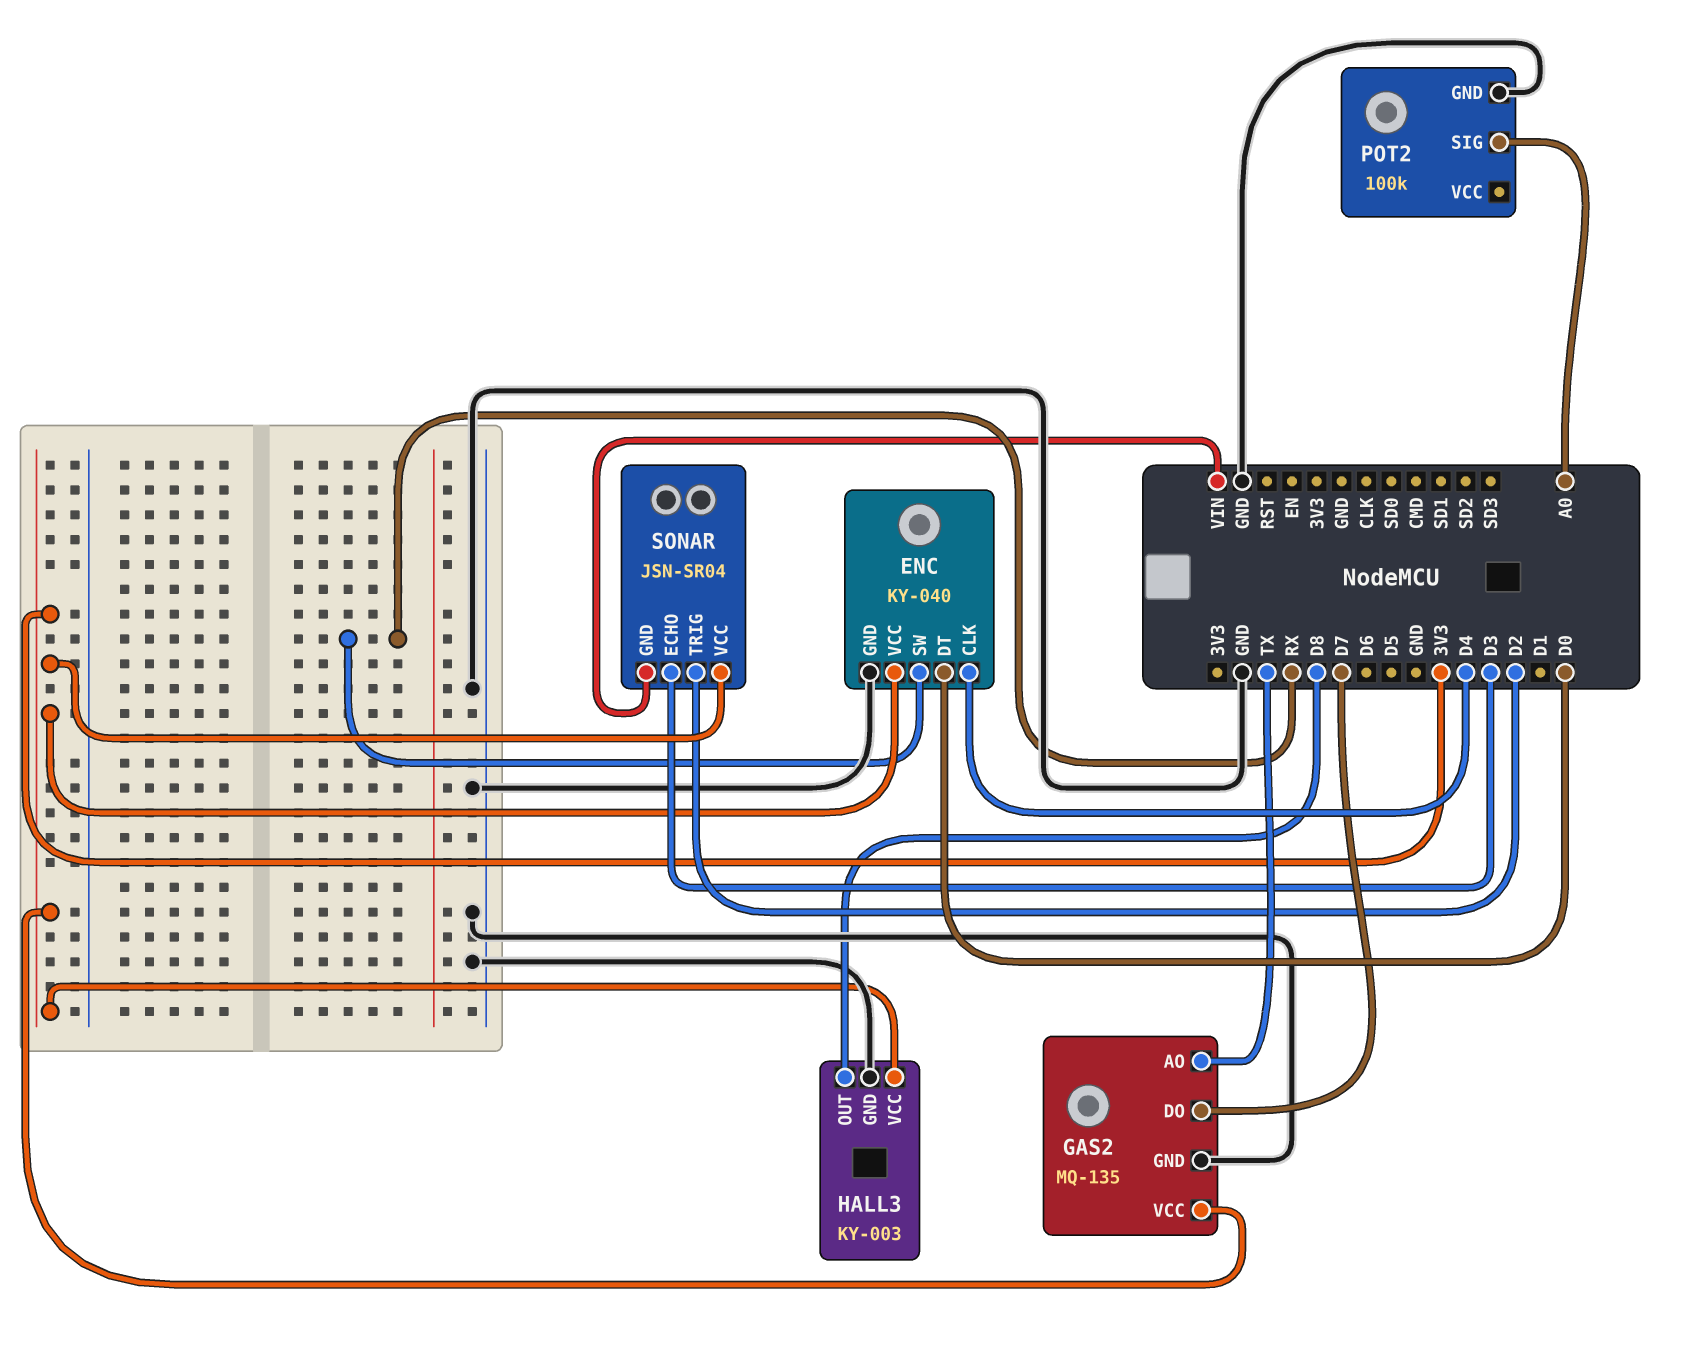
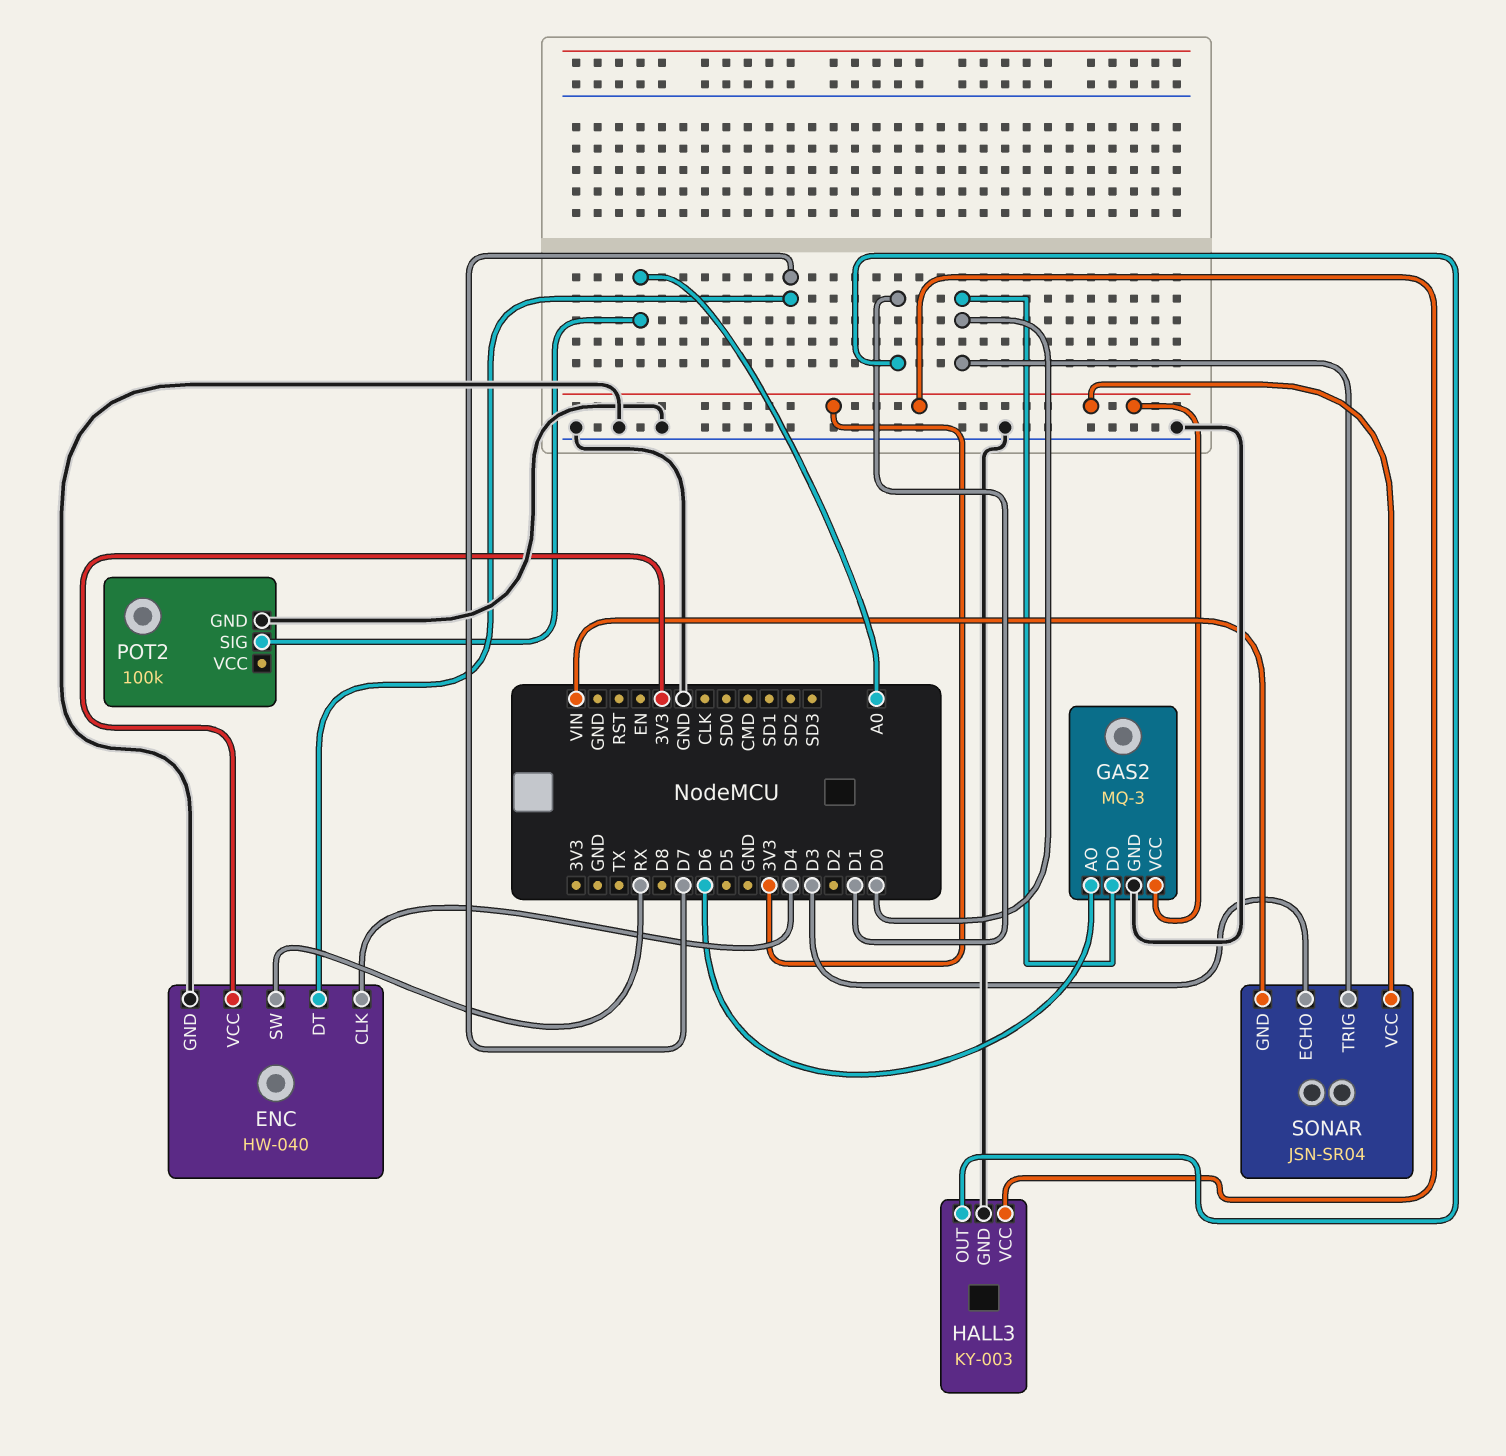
ENC: KY-040 -> HW-040
ENC pin DT: D0 -> D7
GAS2: MQ-135 -> MQ-3
GAS2 pin AO: TX -> D6
GAS2 pin DO: D7 -> D0
HALL3 pin OUT: D8 -> D1
SONAR pin TRIG: D2 -> D0

